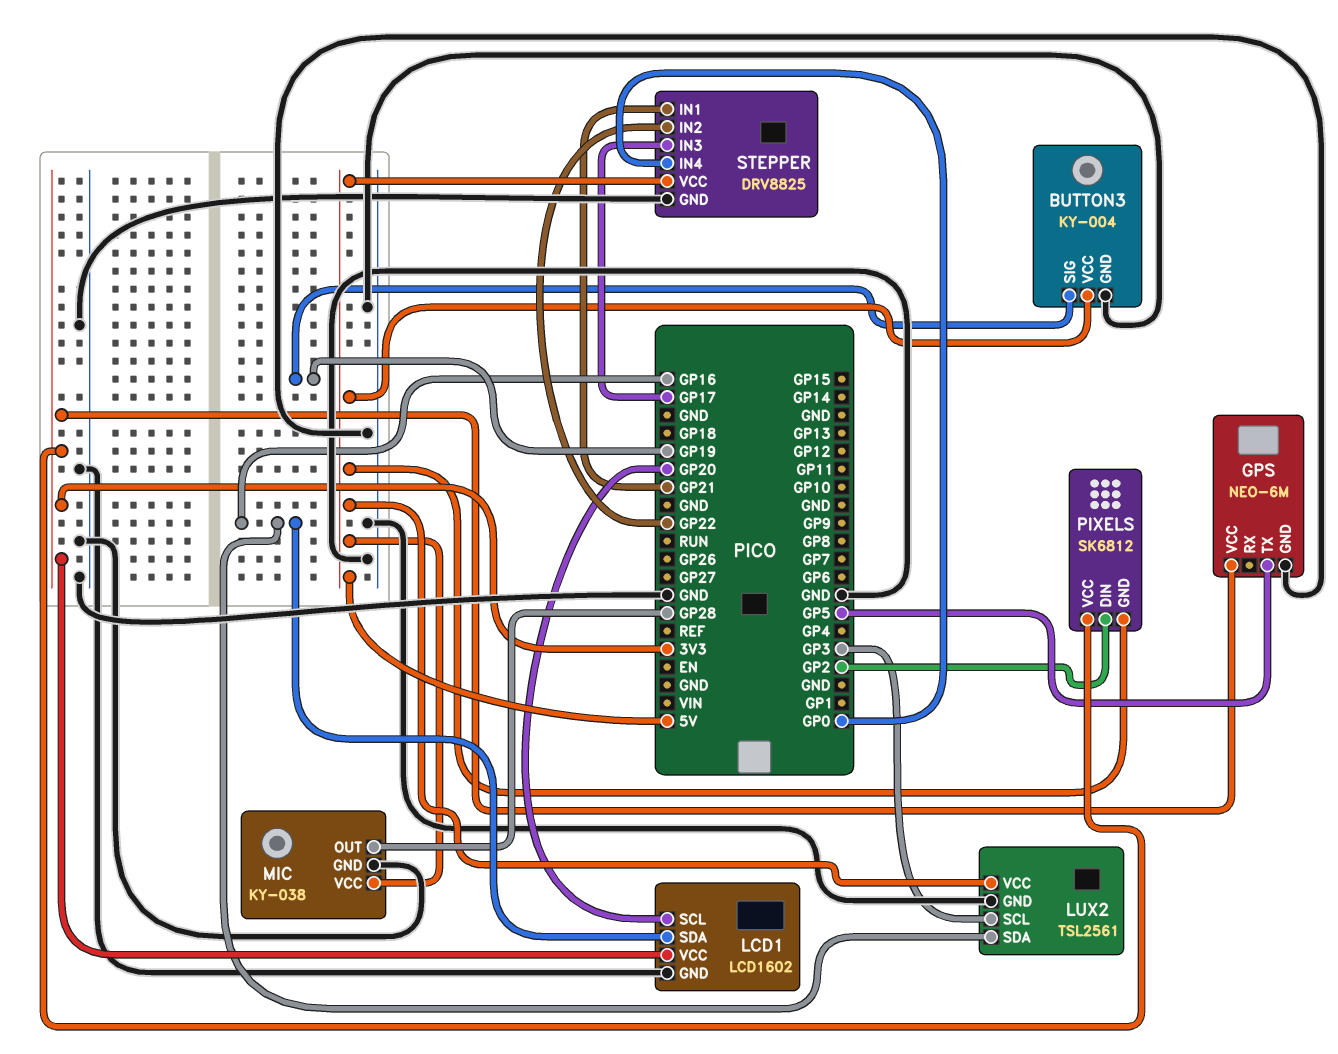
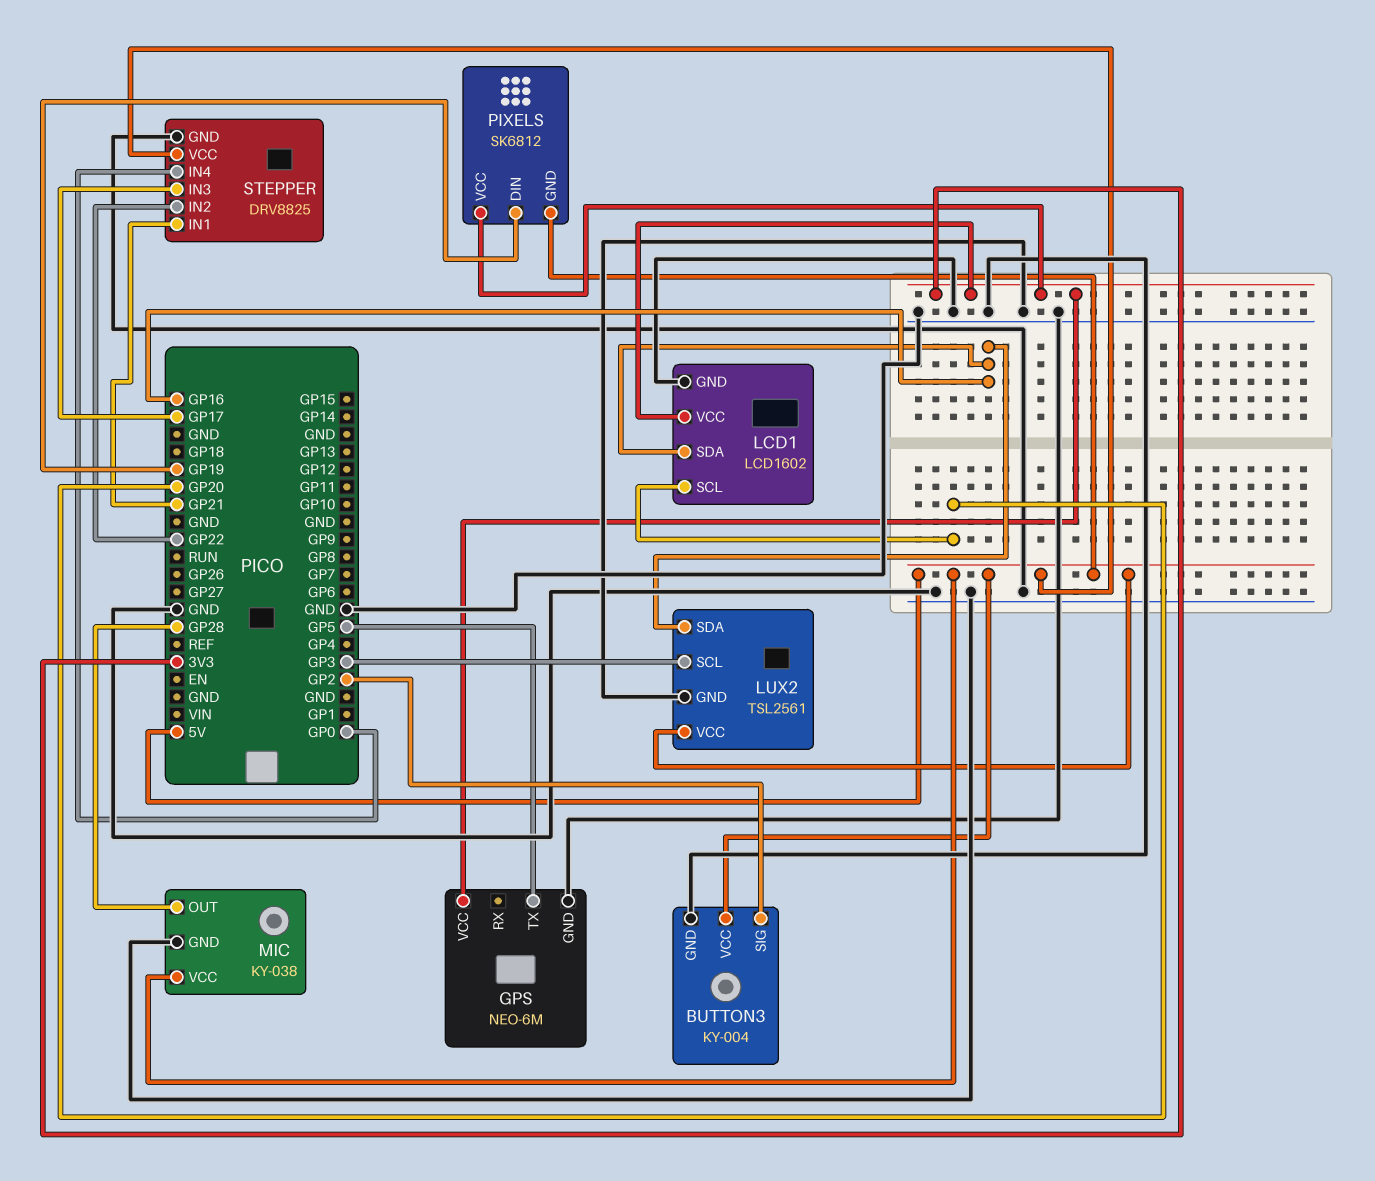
BUTTON3 pin SIG: GP19 -> GP2
PIXELS pin DIN: GP2 -> GP19

